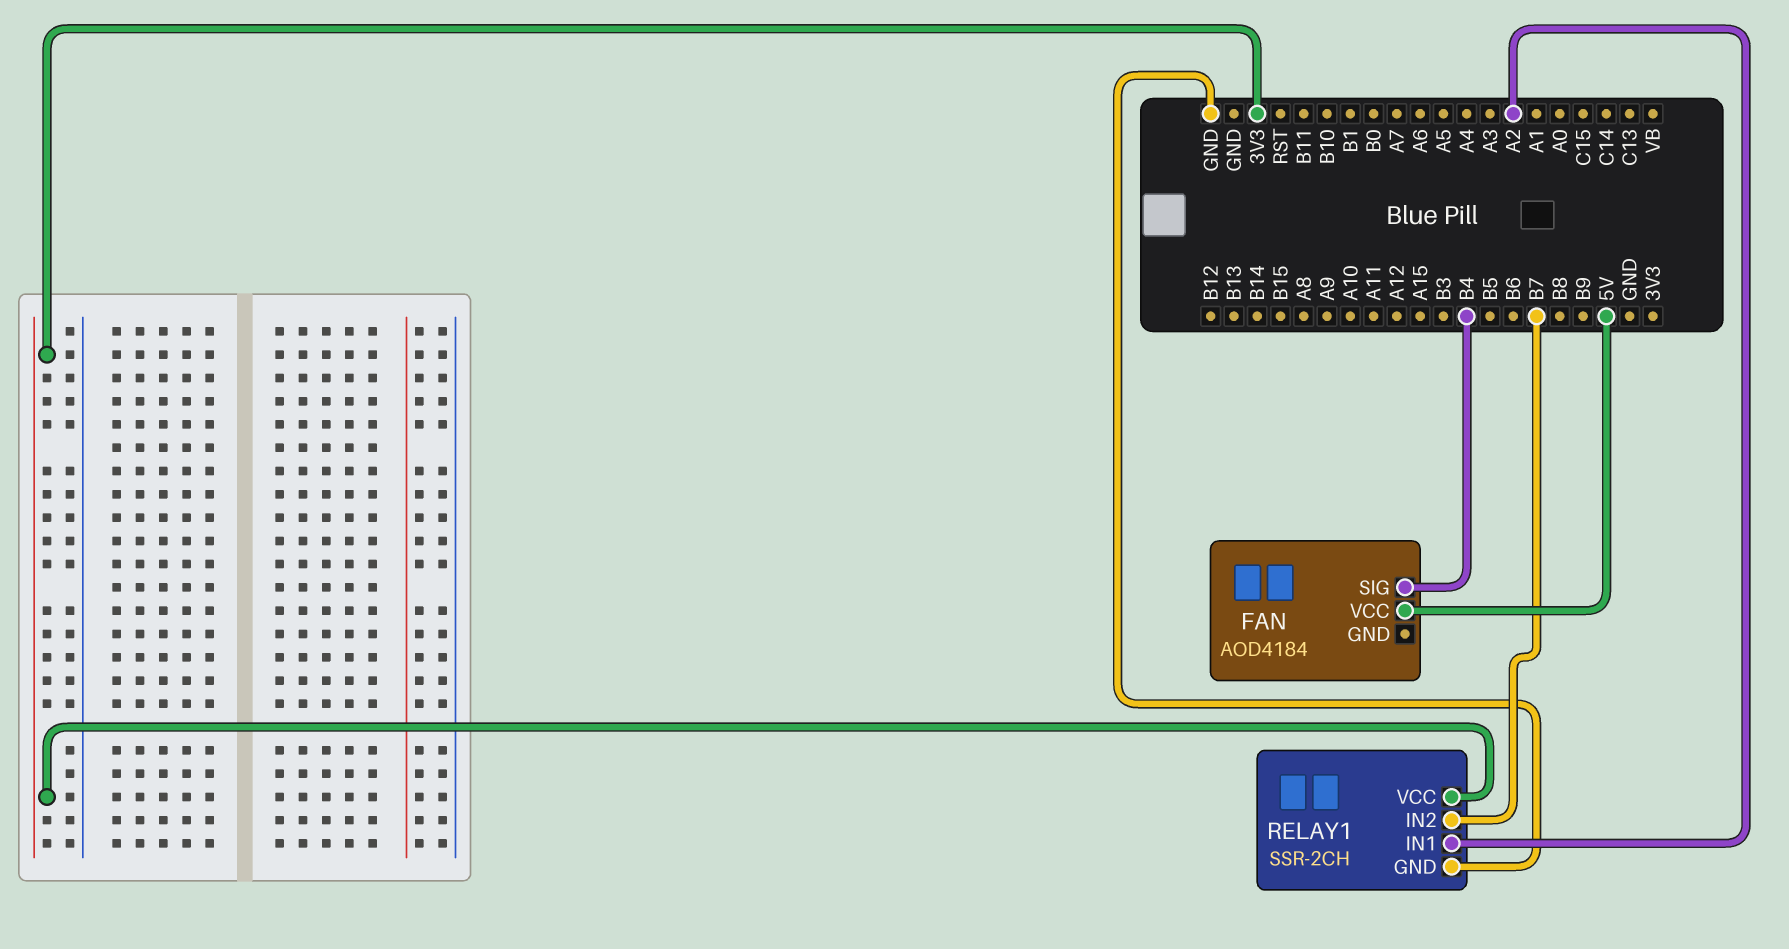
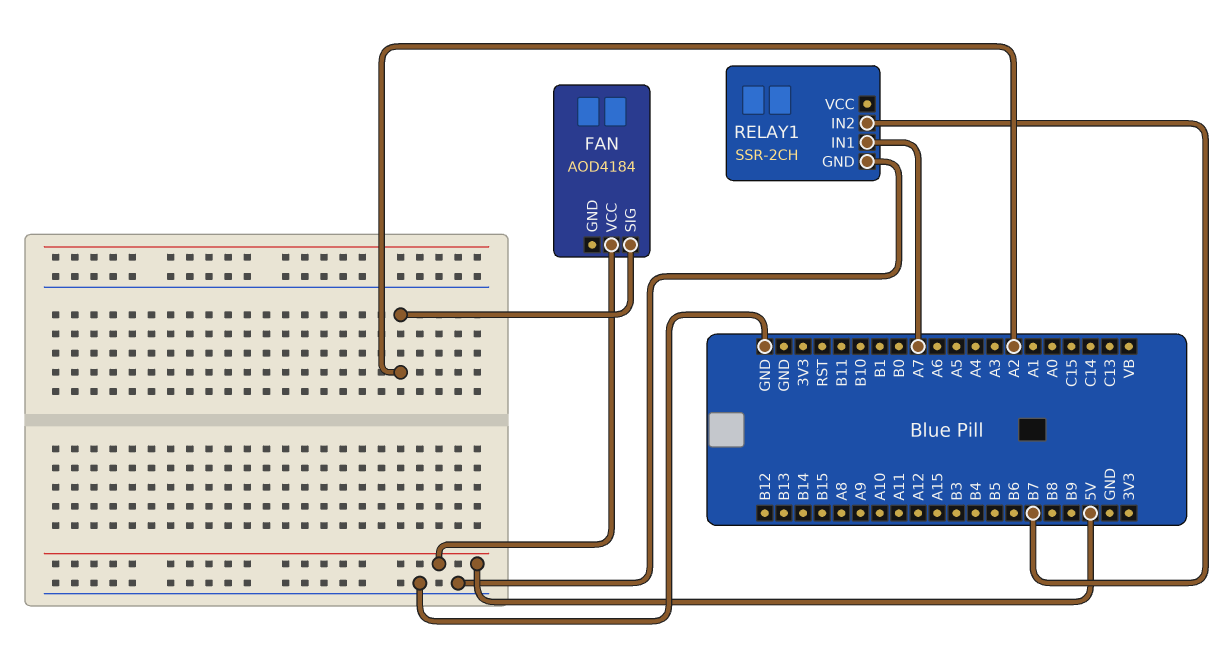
FAN pin SIG: B4 -> A2
RELAY1 pin IN1: A2 -> A7
RELAY1 pin VCC: 3V3 -> none

